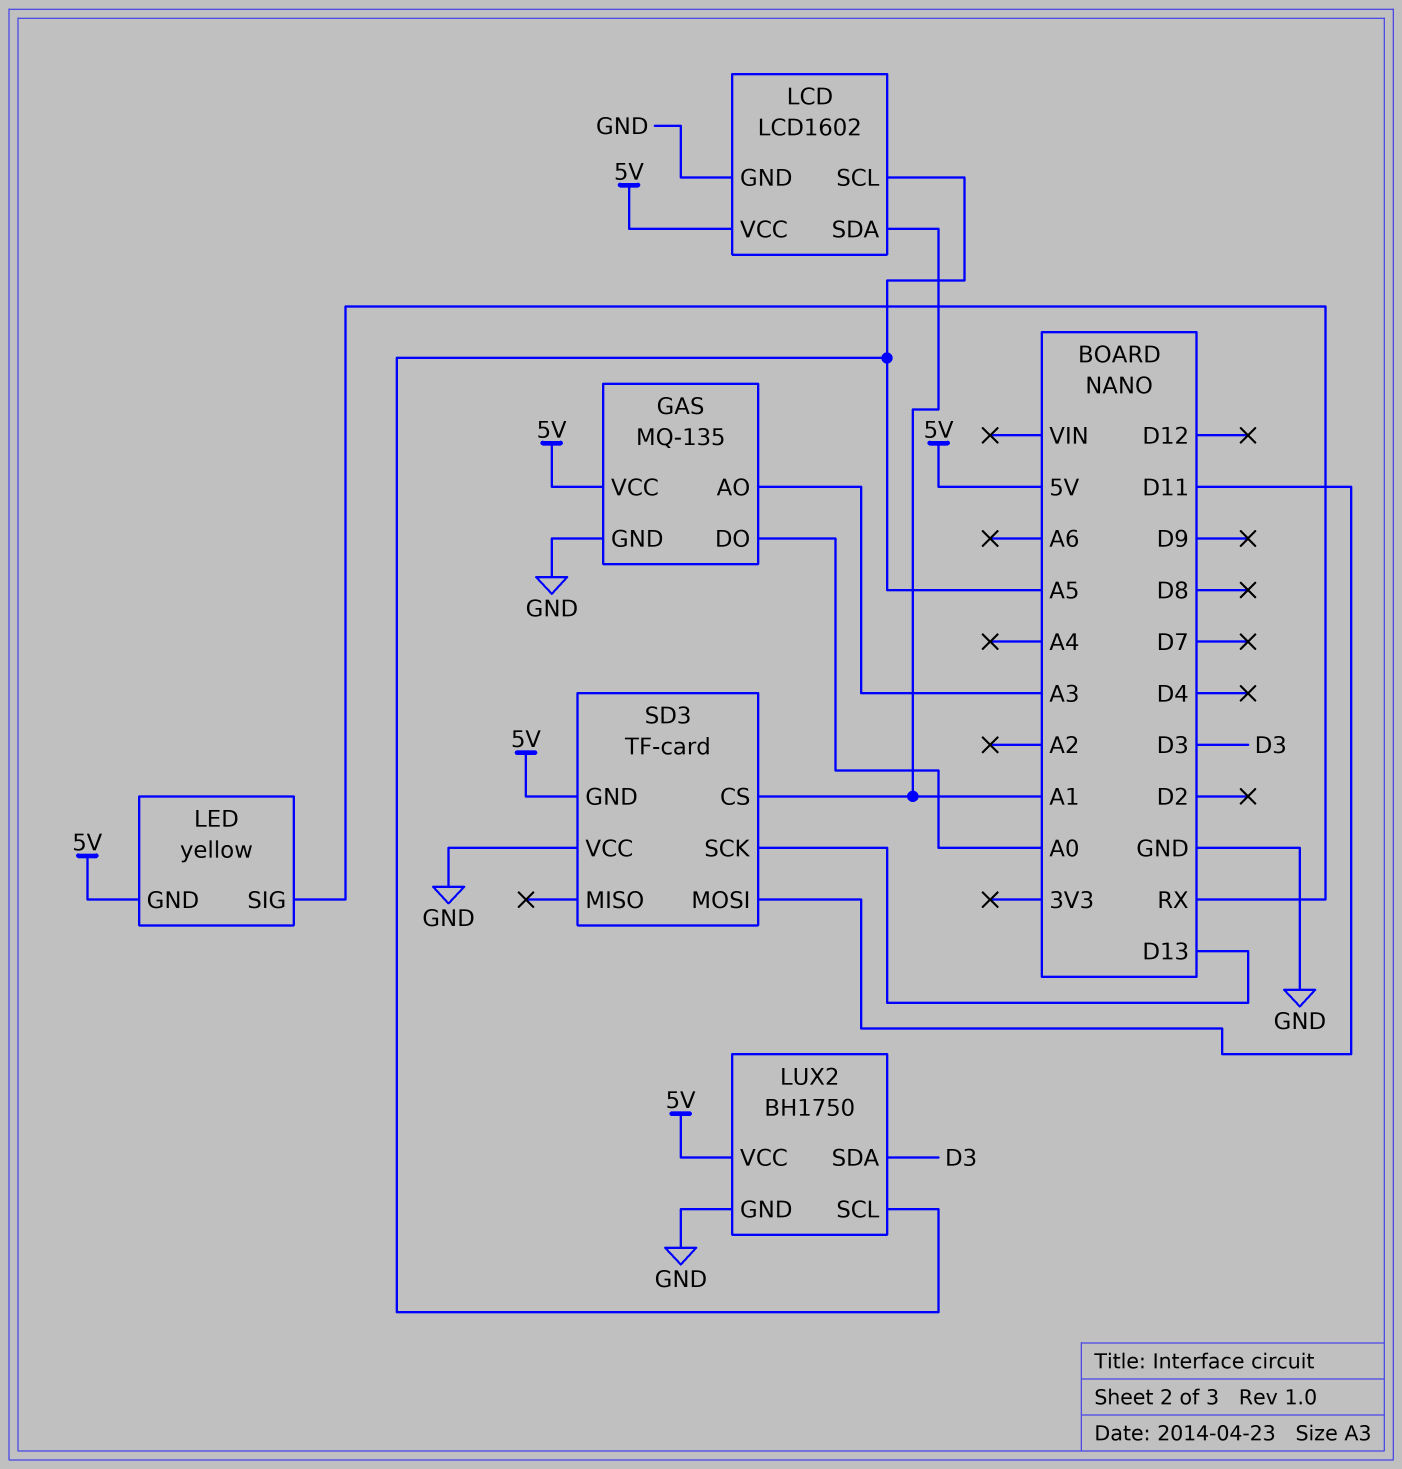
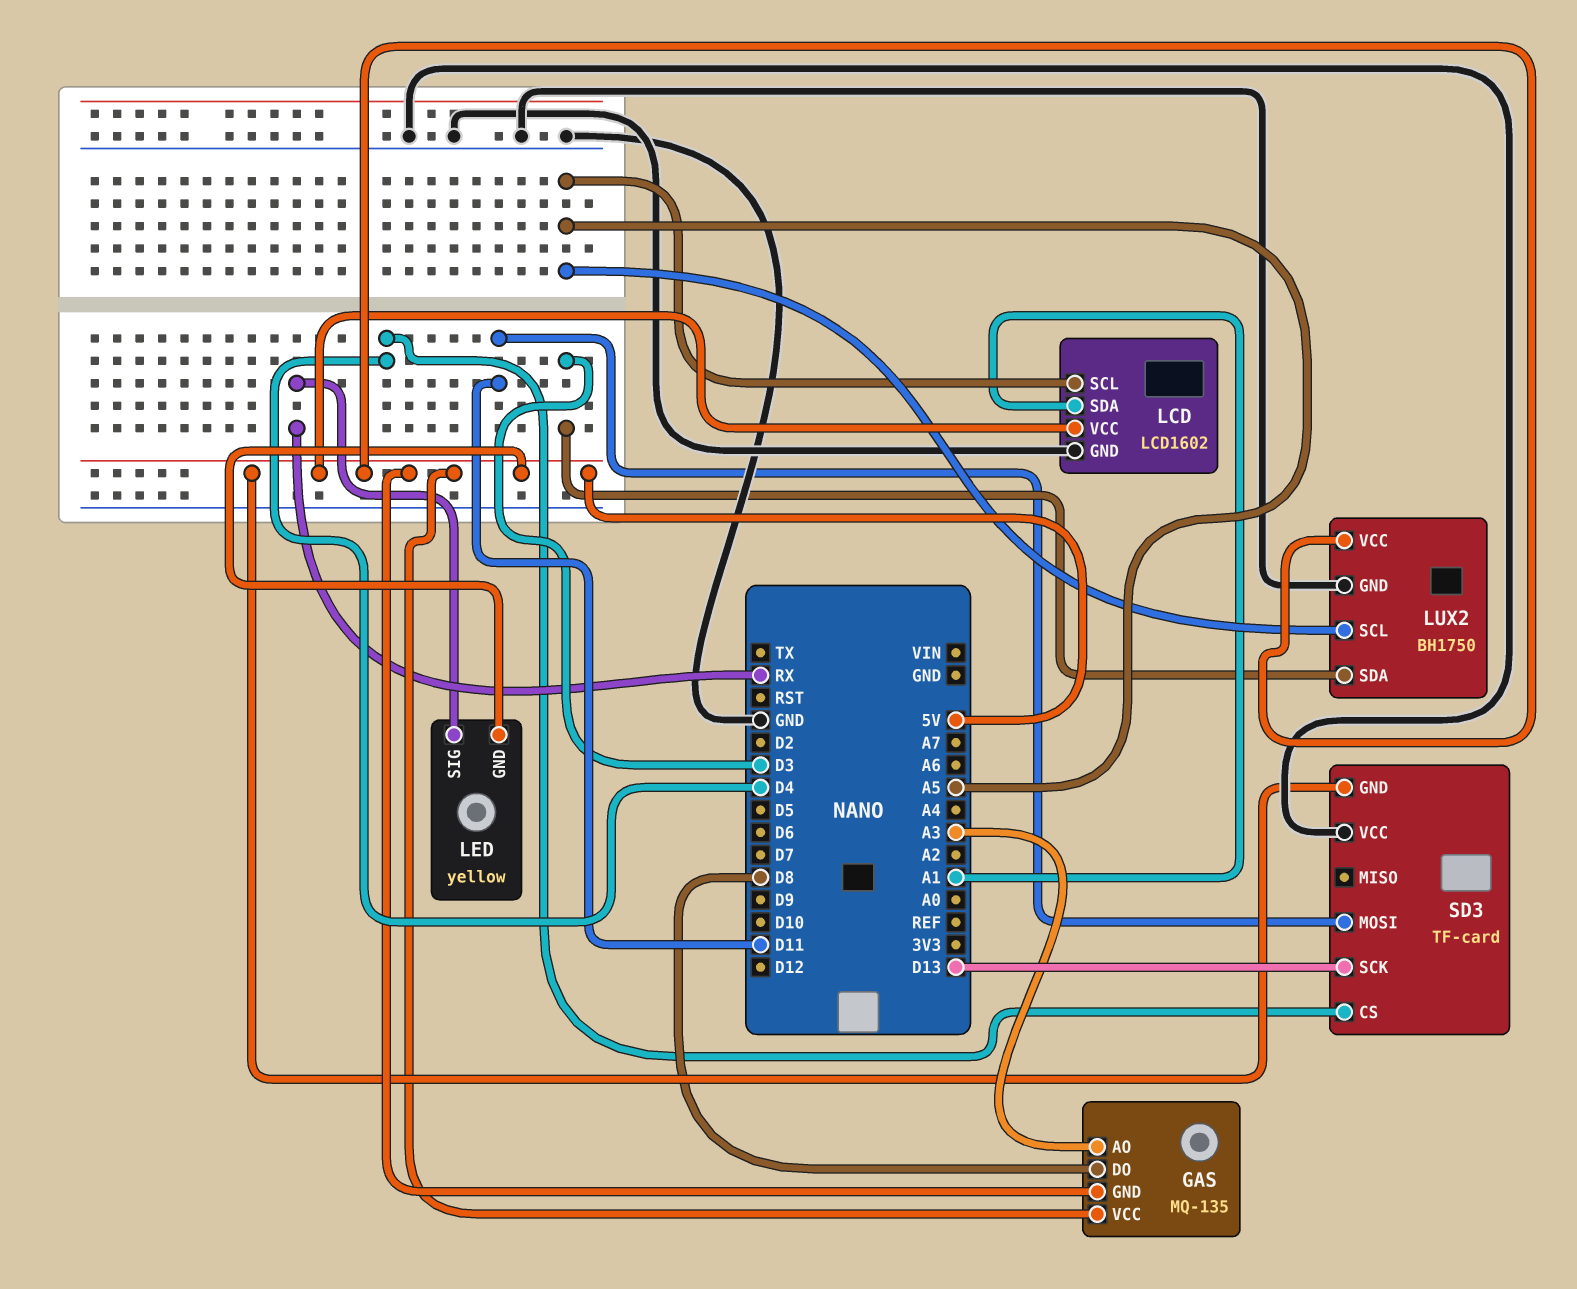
GAS pin DO: A0 -> D8
GAS pin GND: GND -> 5V
SD3 pin CS: A1 -> D4

